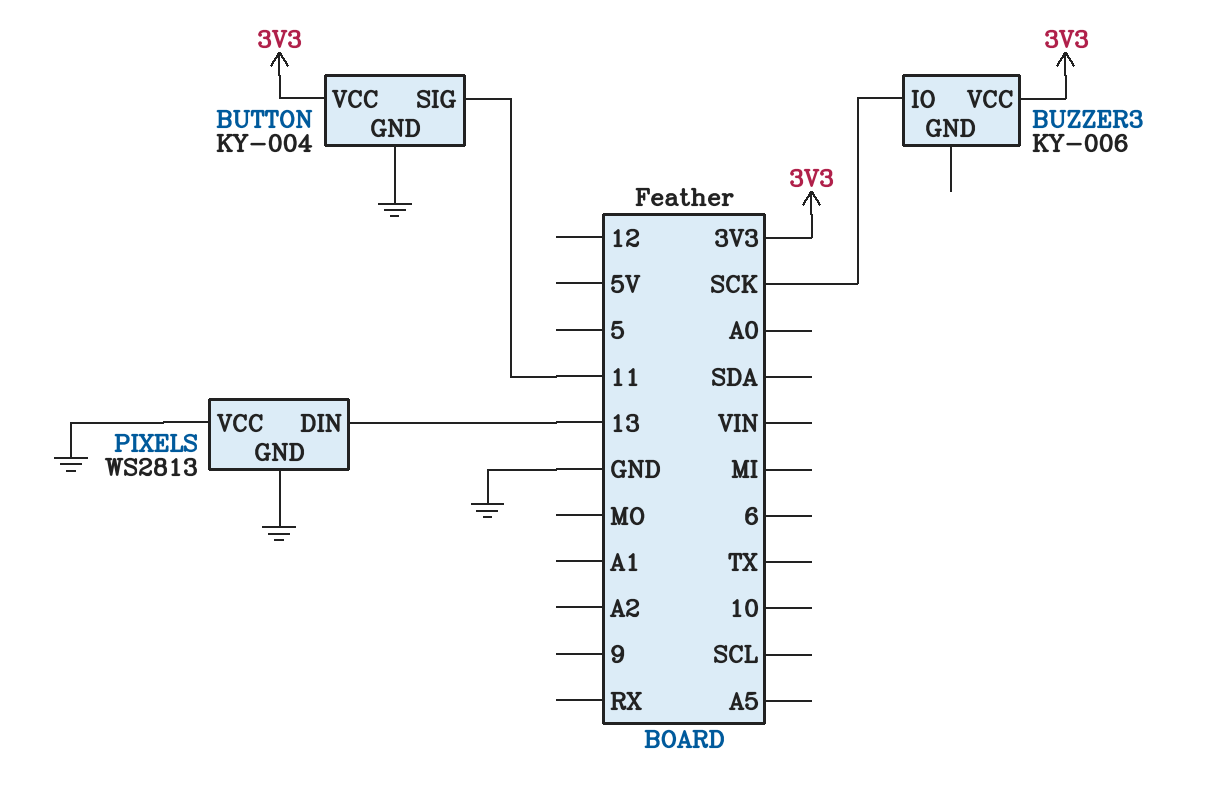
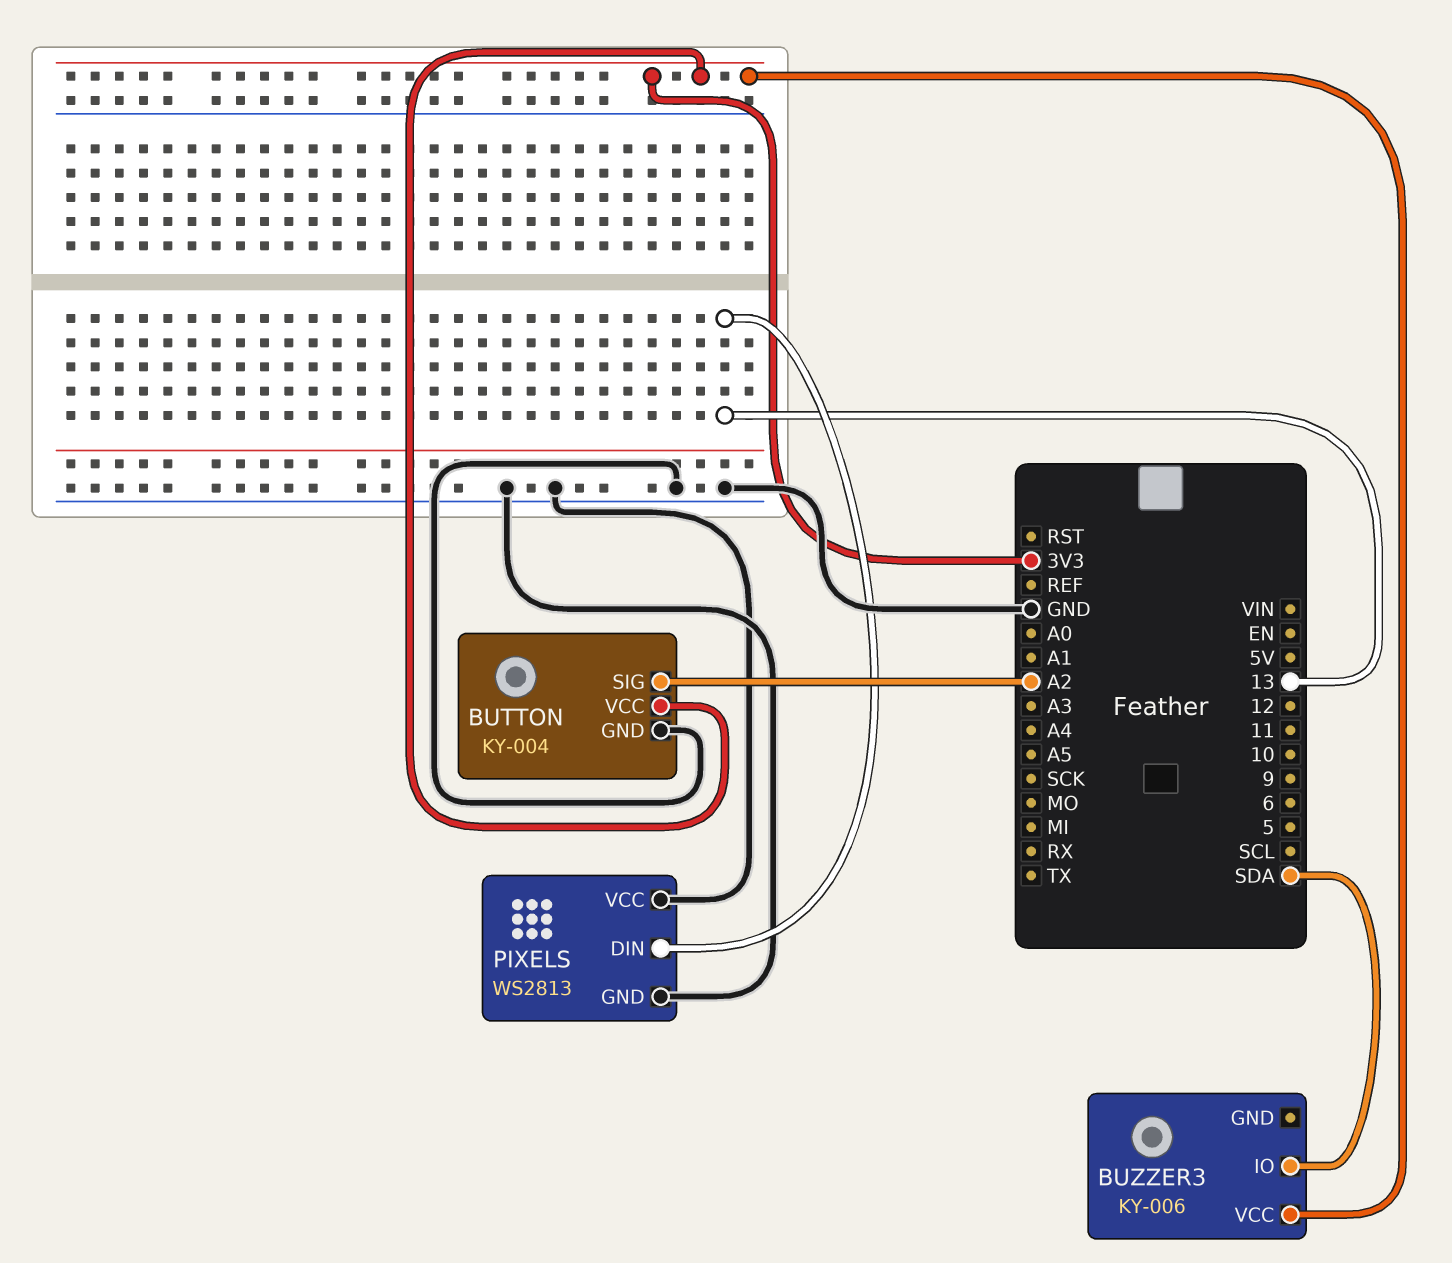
BUTTON pin SIG: 11 -> A2
BUZZER3 pin IO: SCK -> SDA

